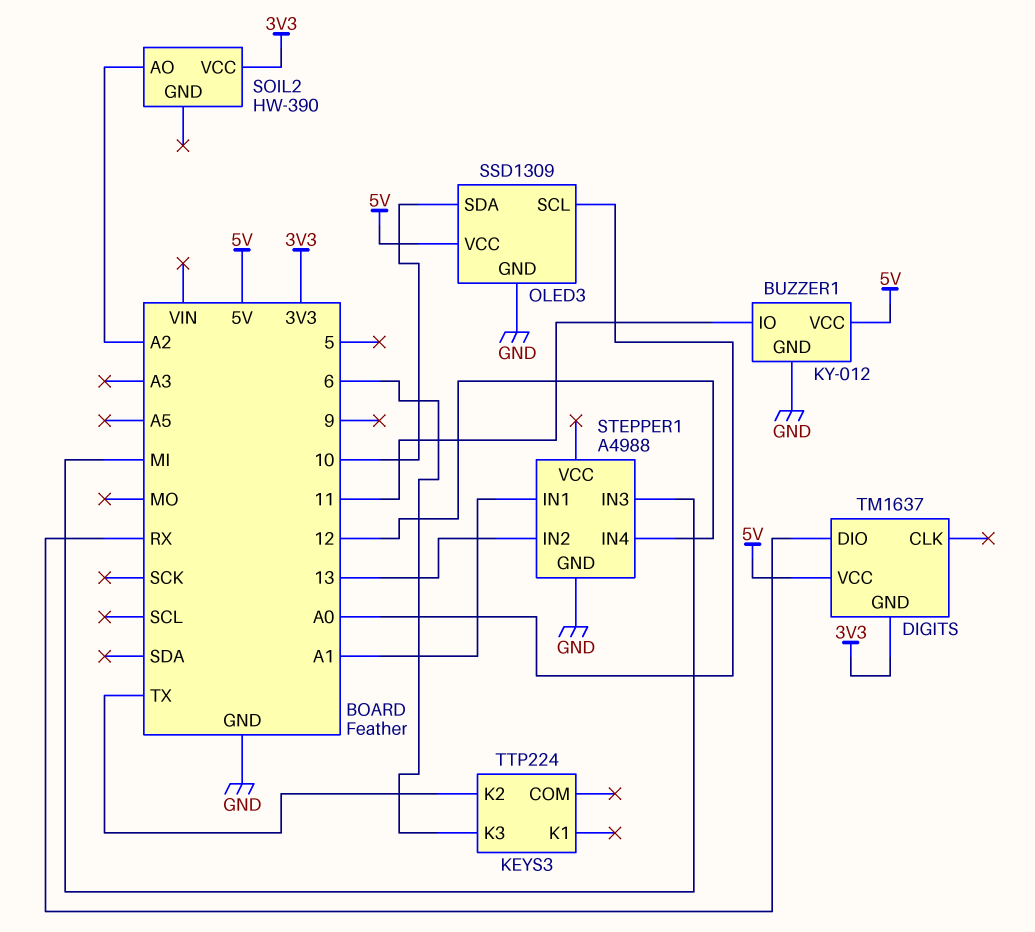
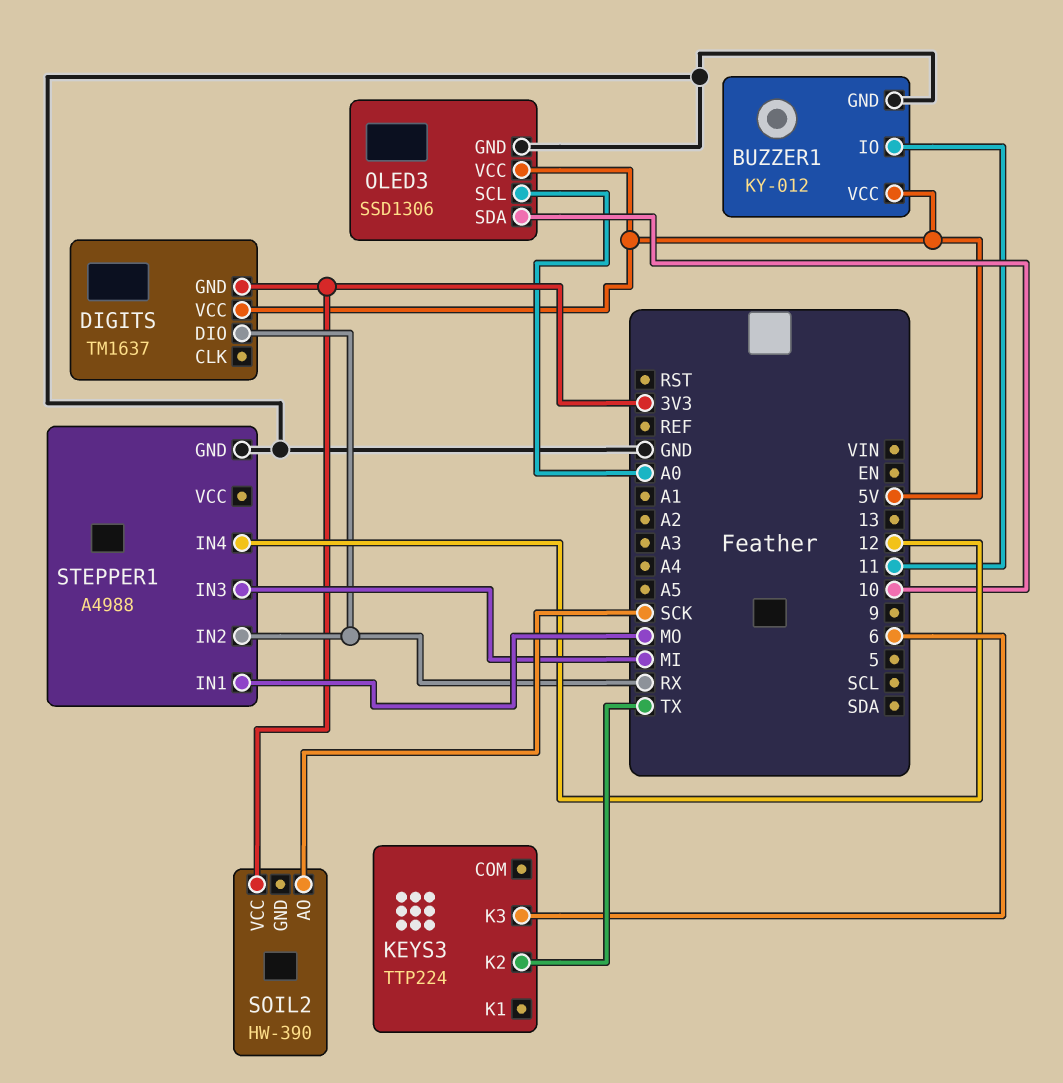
OLED3: SSD1309 -> SSD1306
SOIL2 pin AO: A2 -> SCK
STEPPER1 pin IN1: A1 -> MO
STEPPER1 pin IN2: 13 -> RX

